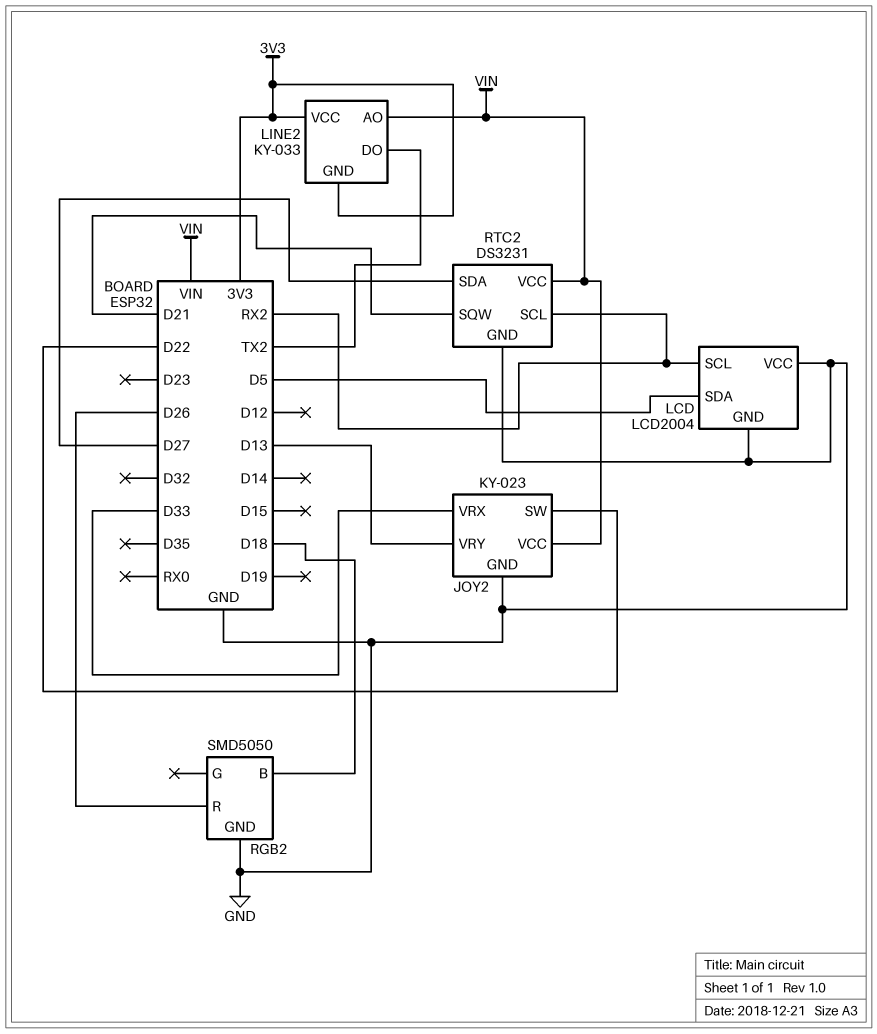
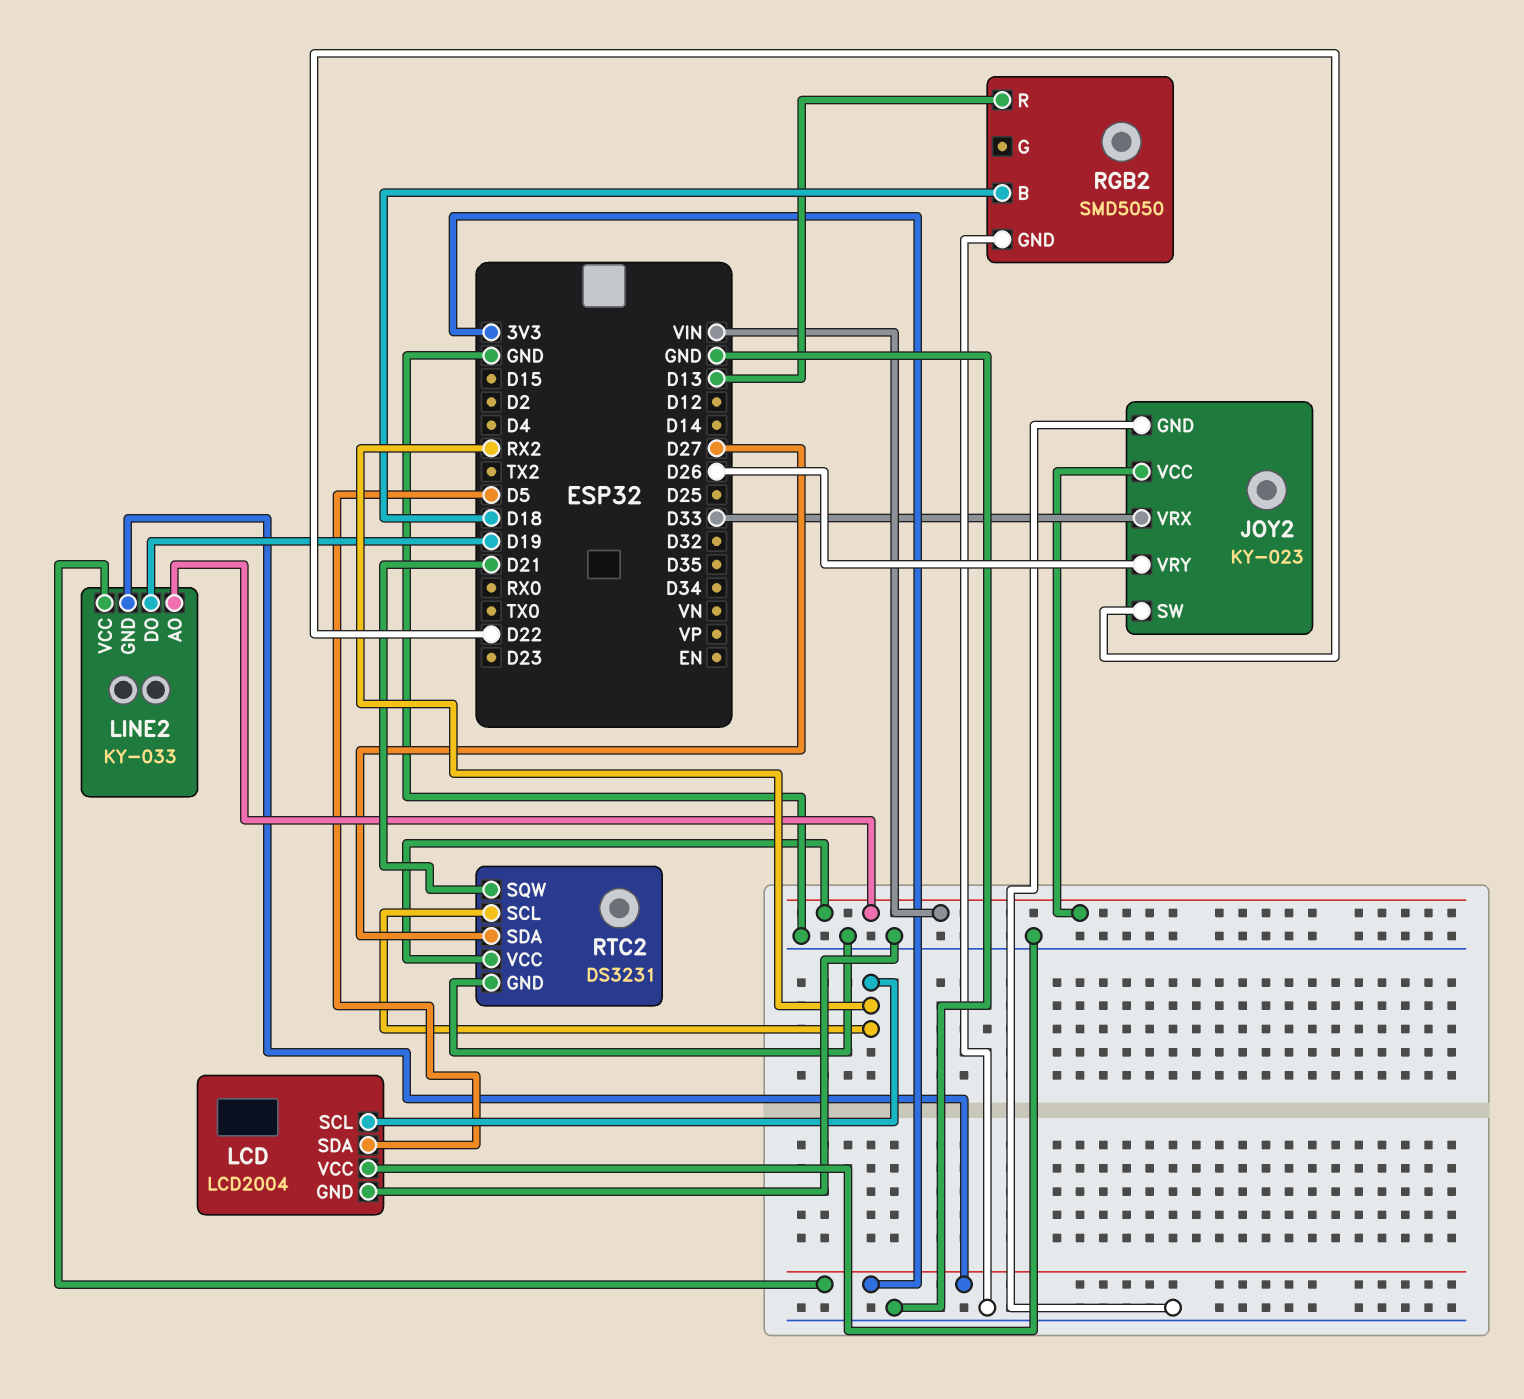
JOY2 pin VRY: D13 -> D26
LINE2 pin DO: TX2 -> D19
RGB2 pin R: D26 -> D13

